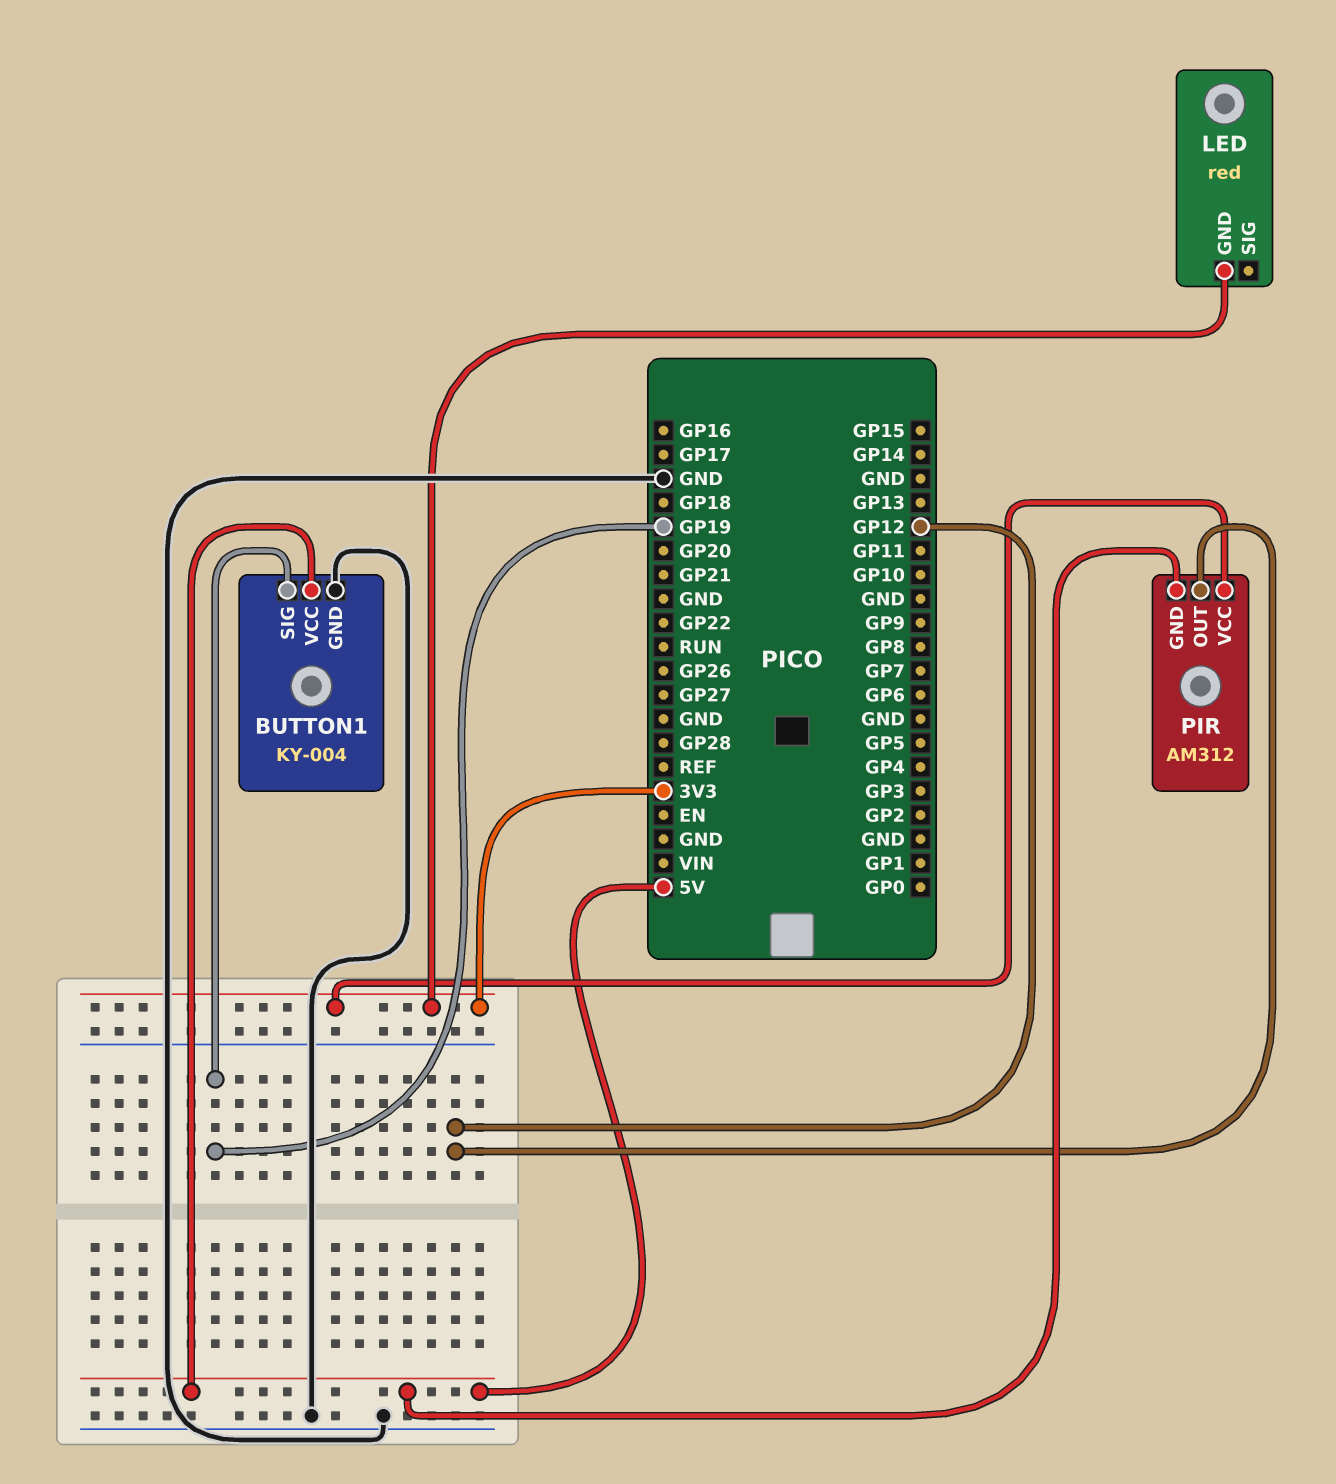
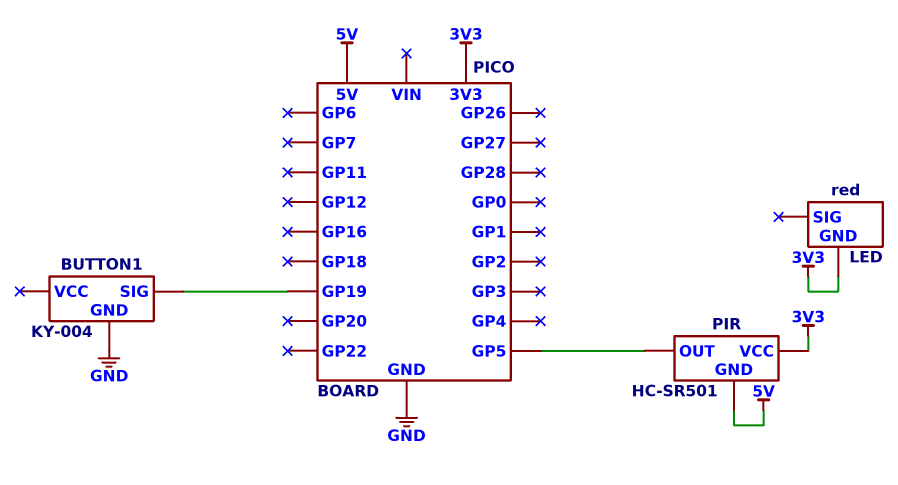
BUTTON1 pin VCC: 5V -> none
PIR: AM312 -> HC-SR501
PIR pin OUT: GP12 -> GP5

